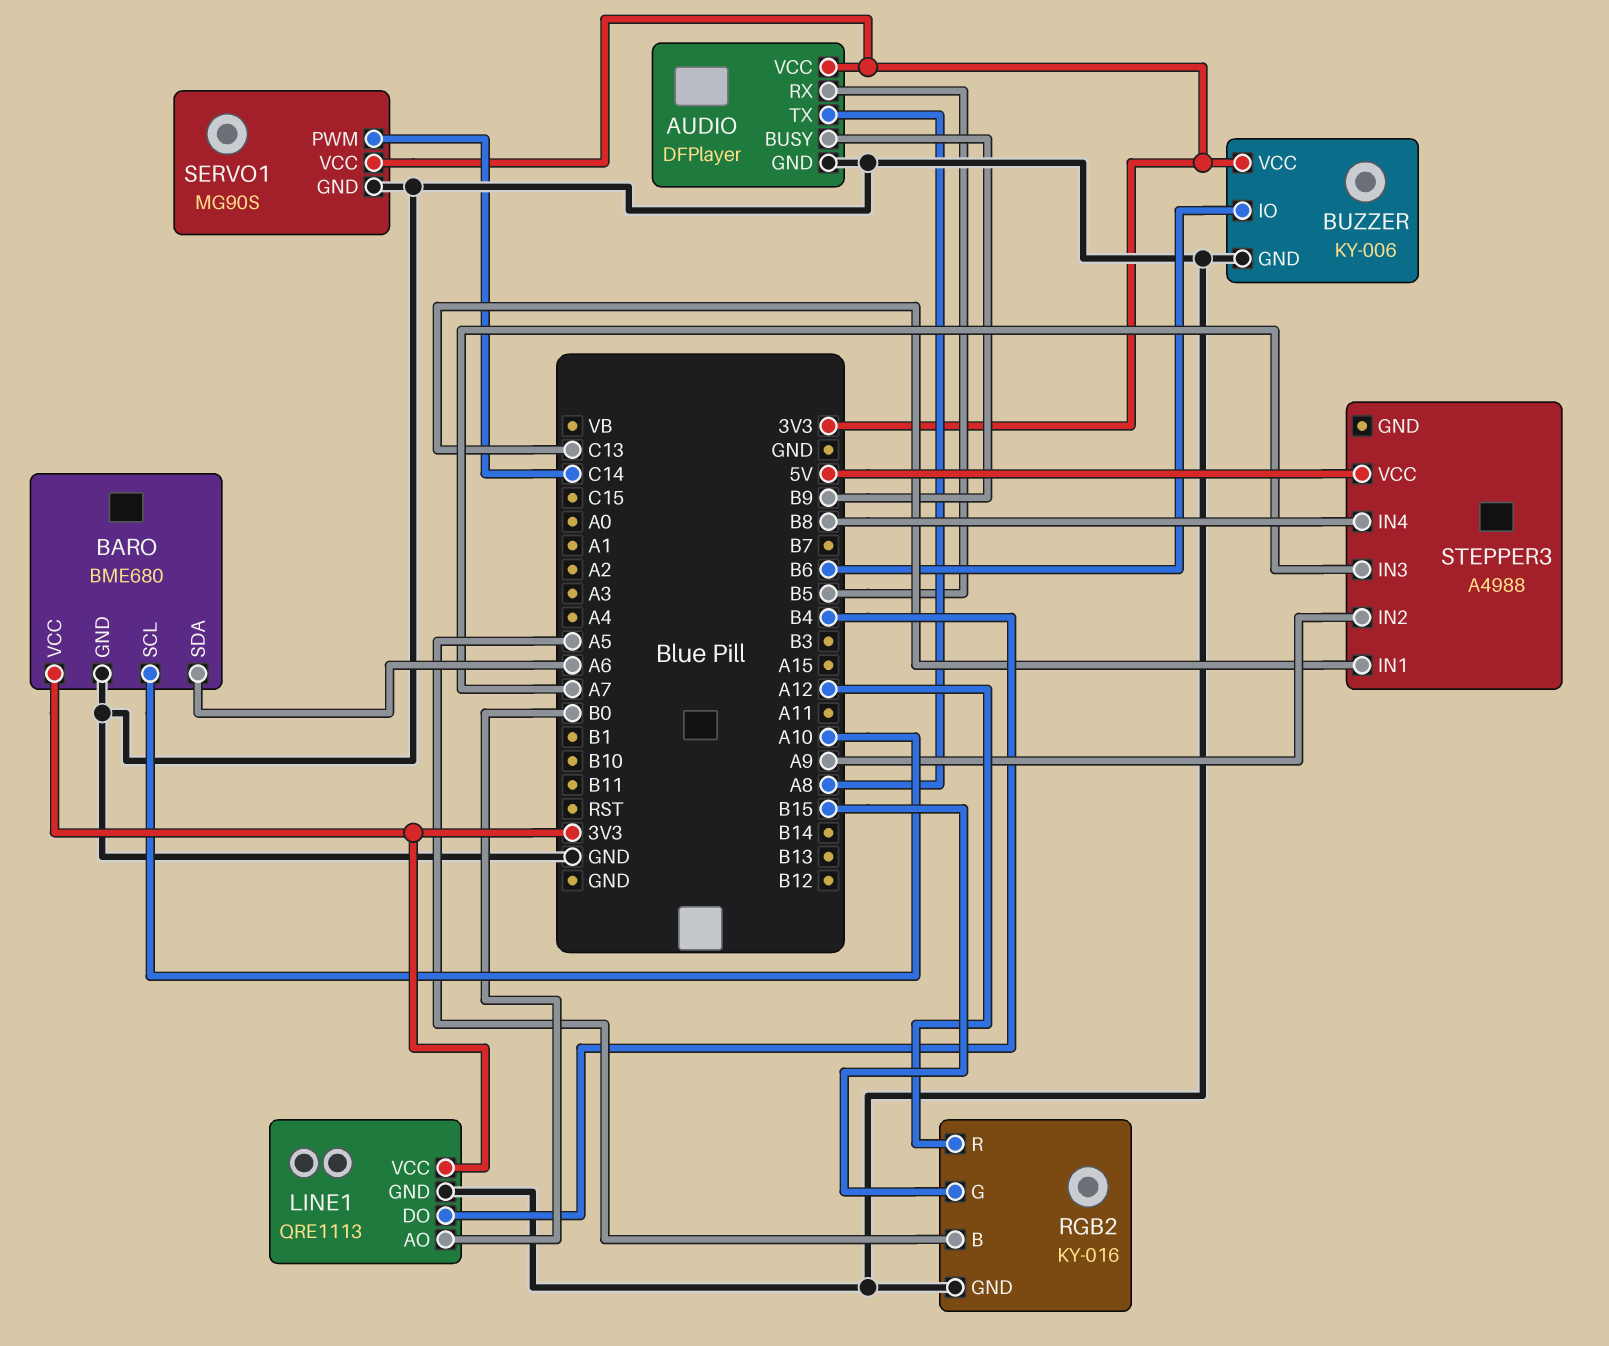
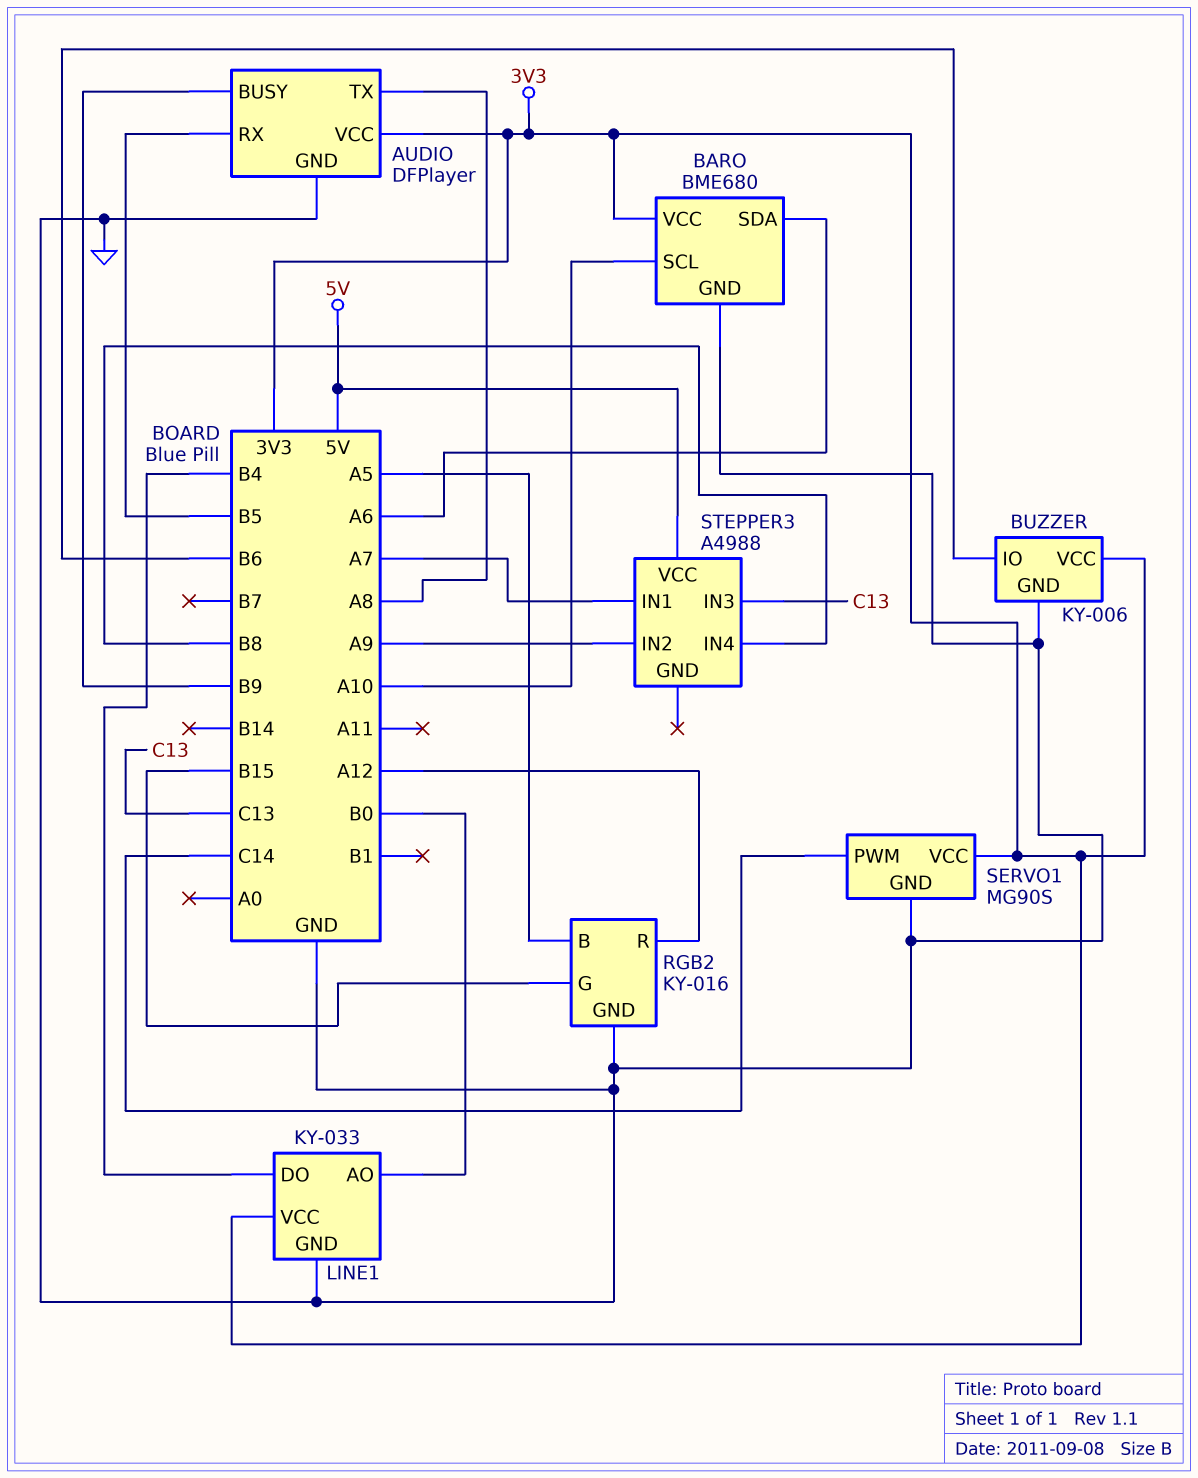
LINE1: QRE1113 -> KY-033
STEPPER3 pin IN1: C13 -> A7
STEPPER3 pin IN3: A7 -> C13

